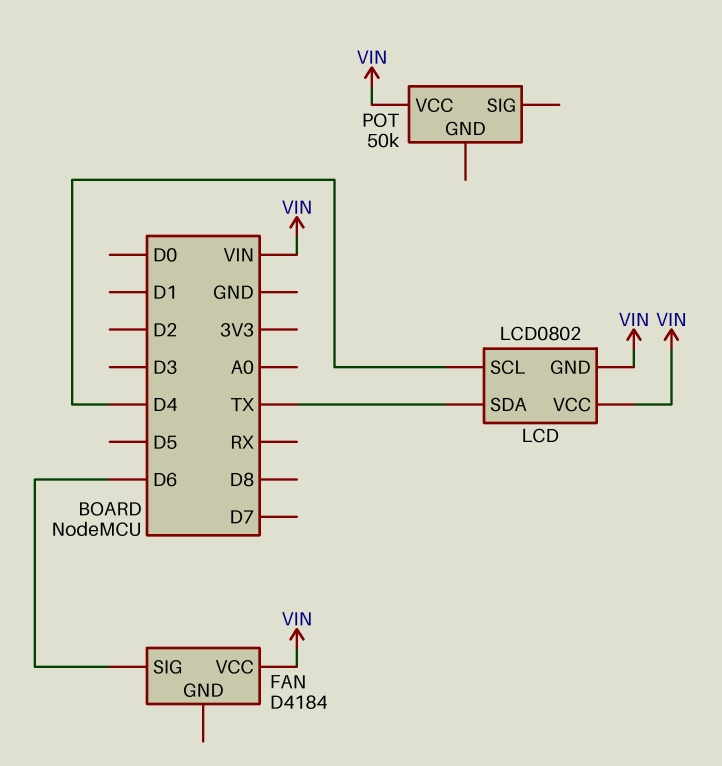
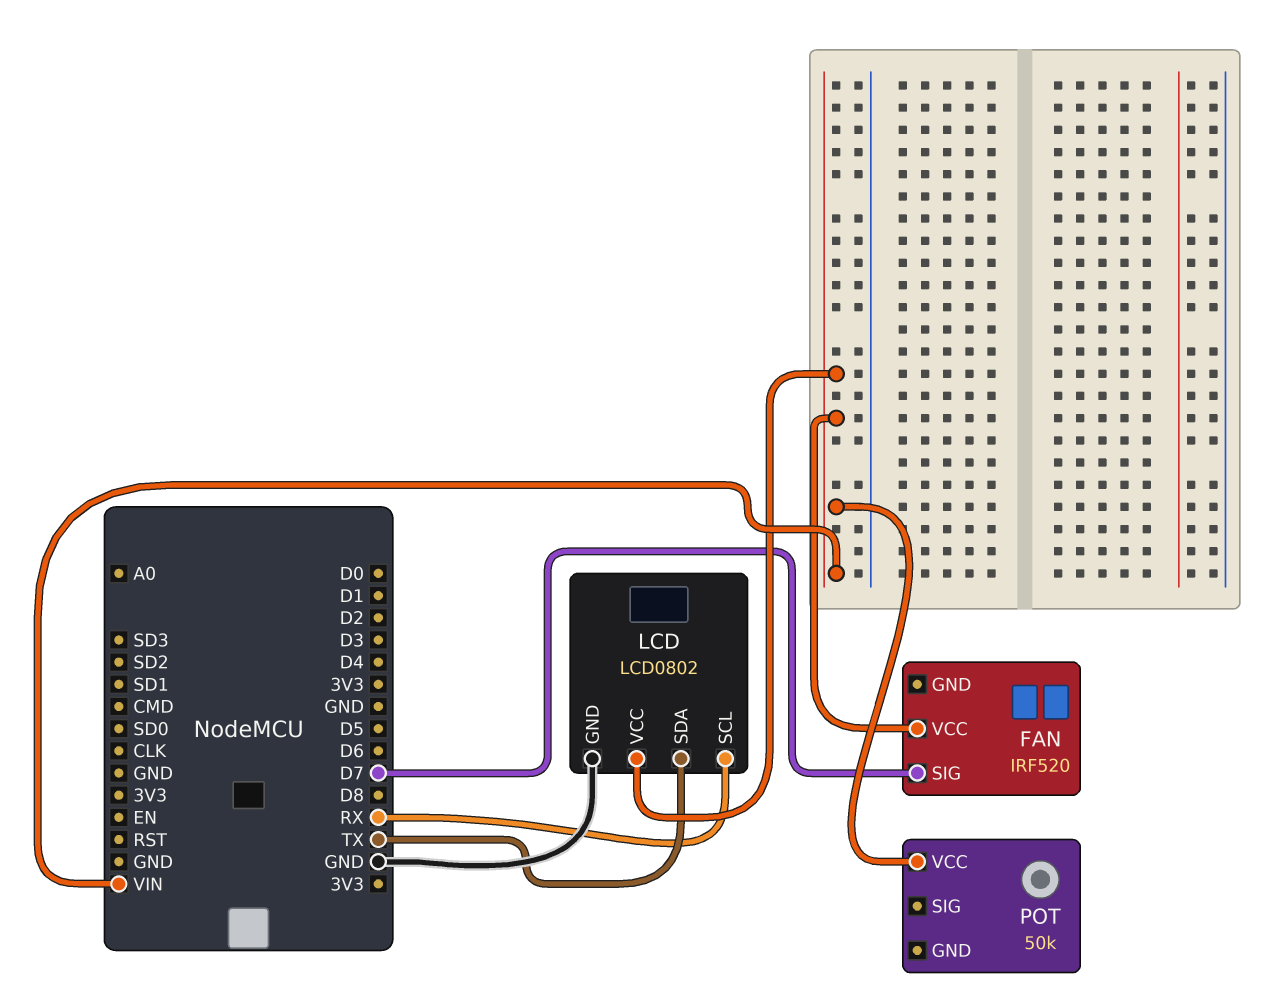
FAN: D4184 -> IRF520
FAN pin SIG: D6 -> D7
LCD pin GND: VIN -> GND
LCD pin SCL: D4 -> RX

